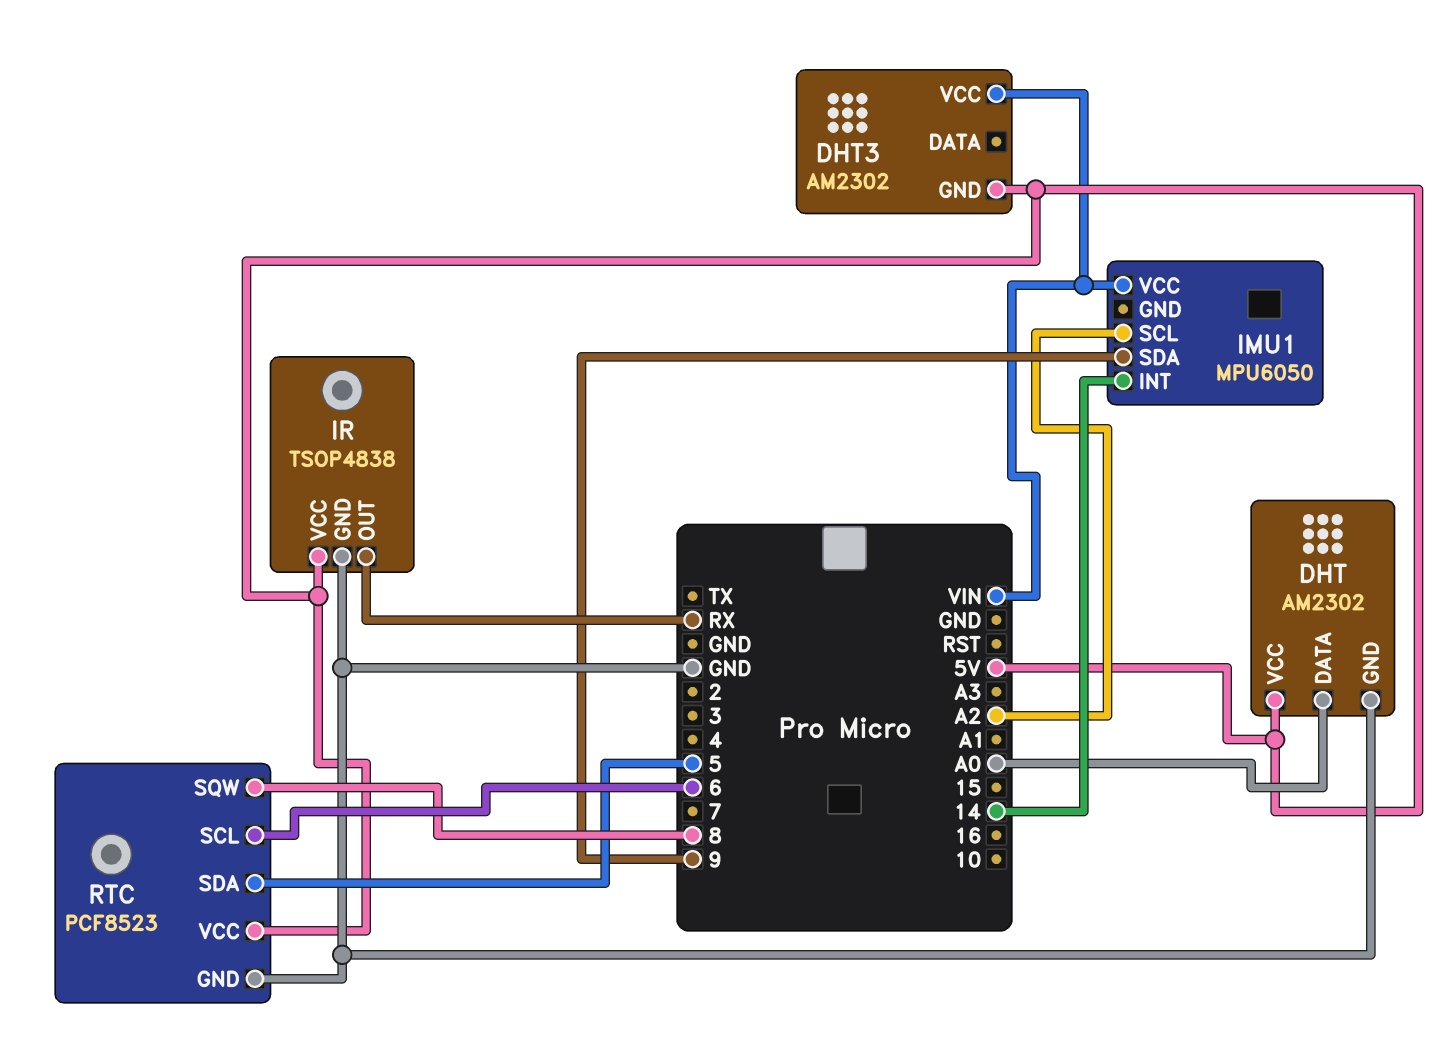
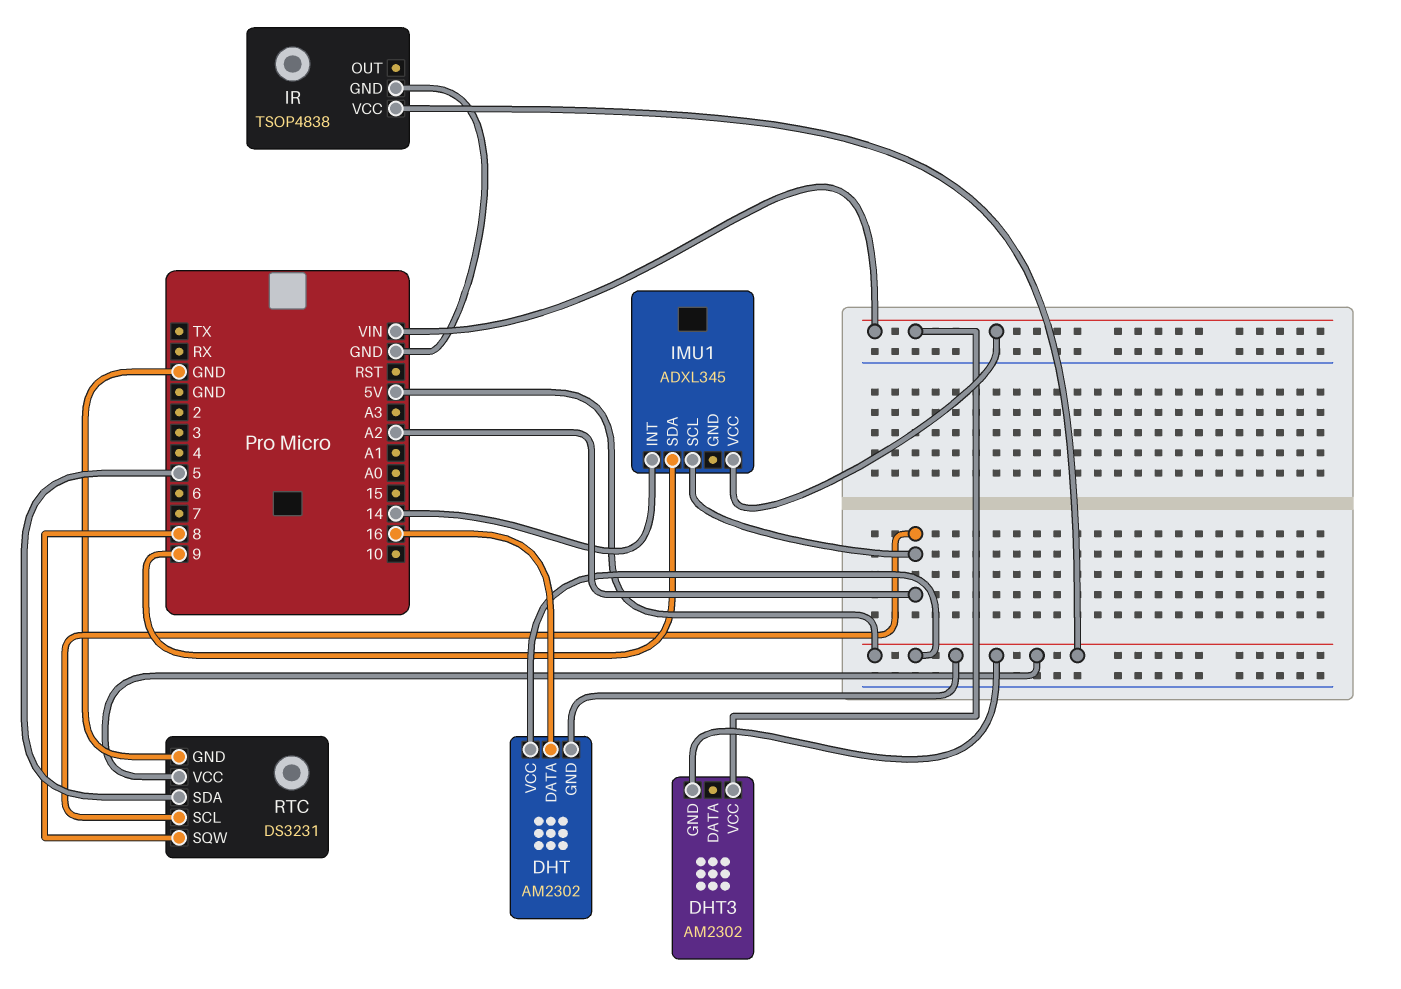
DHT pin DATA: A0 -> 16
DHT pin GND: GND -> 5V
IMU1: MPU6050 -> ADXL345
IR pin OUT: RX -> none
RTC: PCF8523 -> DS3231
RTC pin SCL: 6 -> A2

